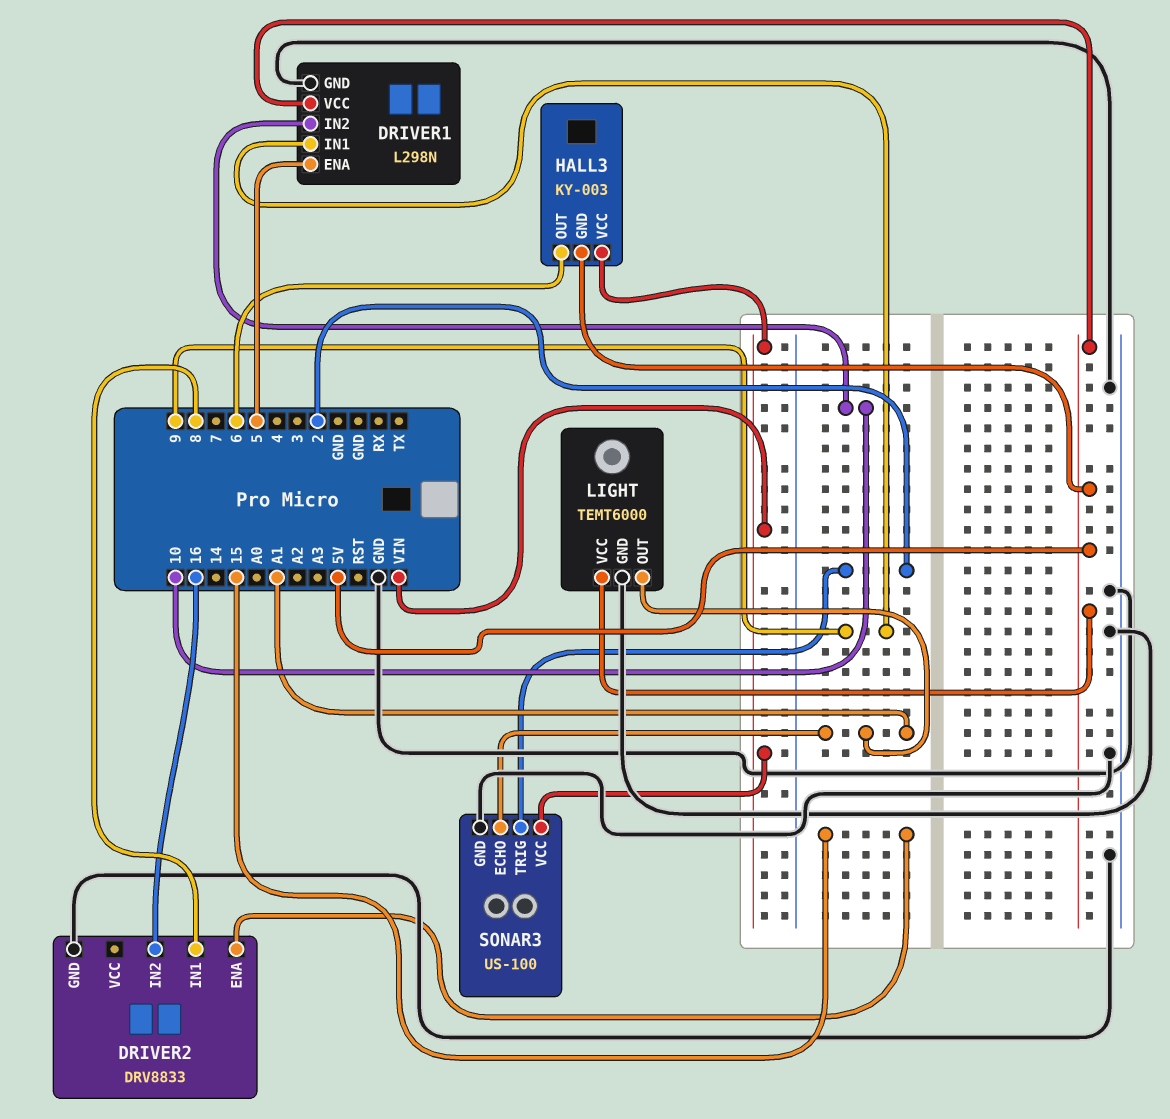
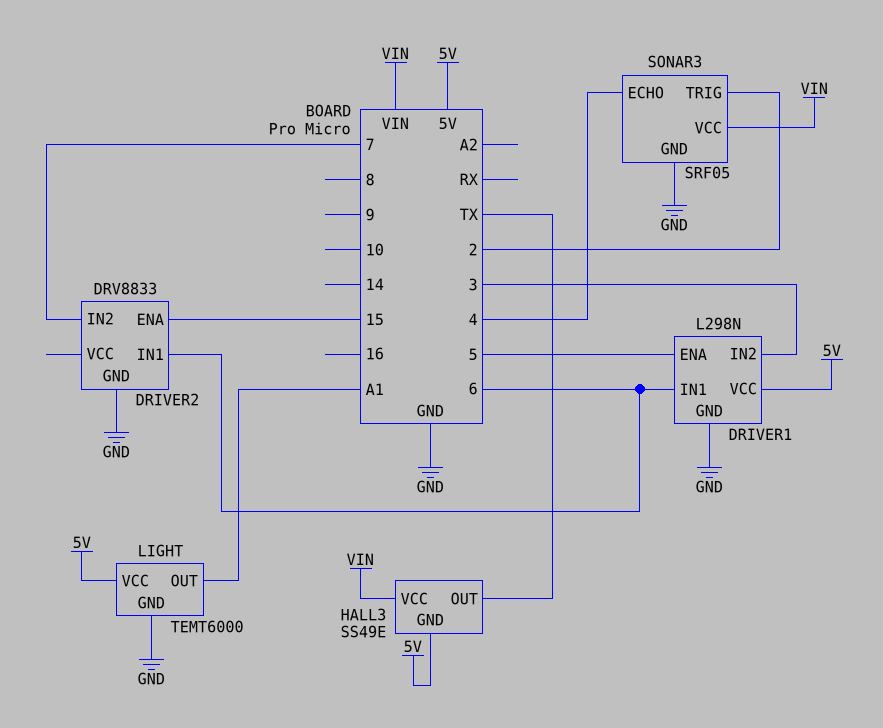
DRIVER1 pin IN1: 9 -> 6
DRIVER1 pin IN2: 10 -> 3
DRIVER2 pin IN1: 8 -> 6
DRIVER2 pin IN2: 16 -> 7
HALL3: KY-003 -> SS49E
HALL3 pin OUT: 6 -> TX
SONAR3: US-100 -> SRF05
SONAR3 pin ECHO: A1 -> 4

